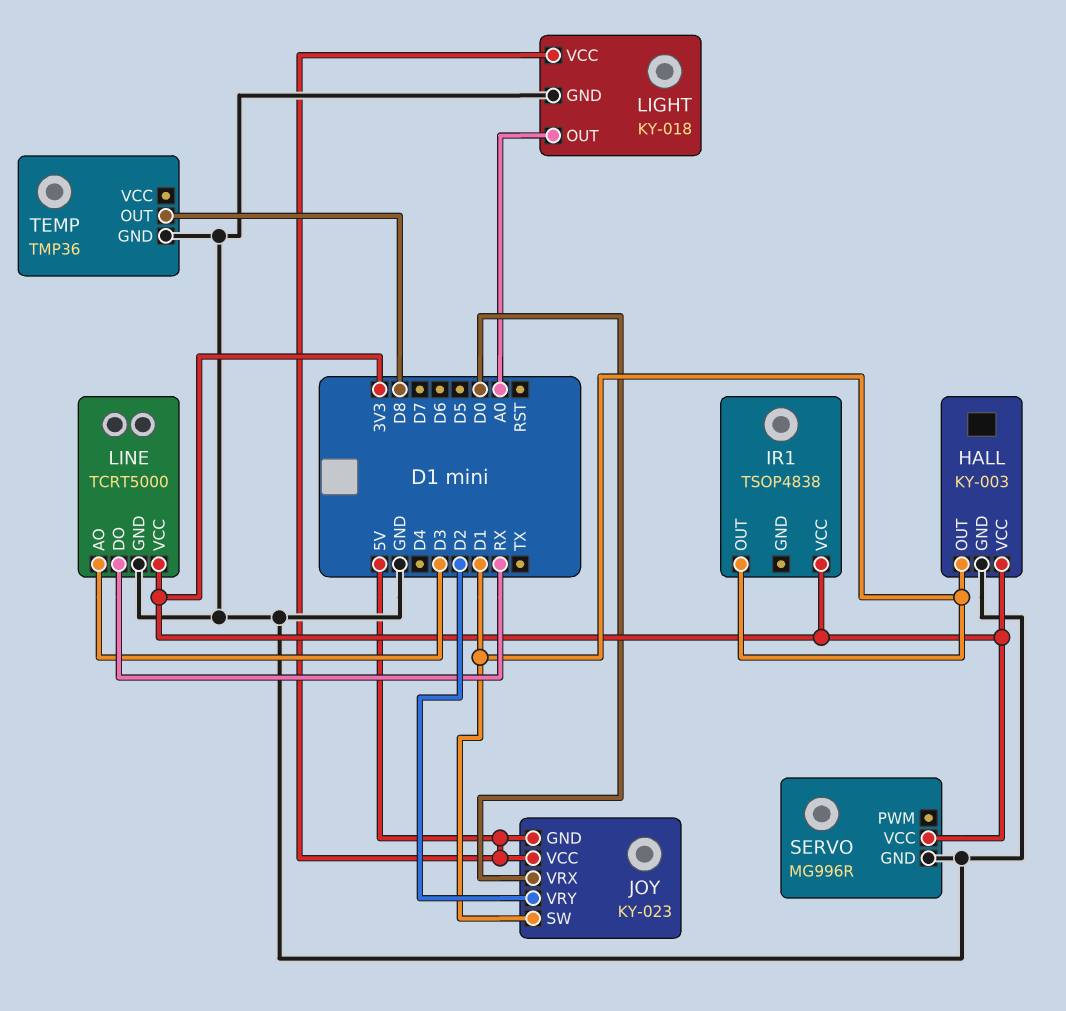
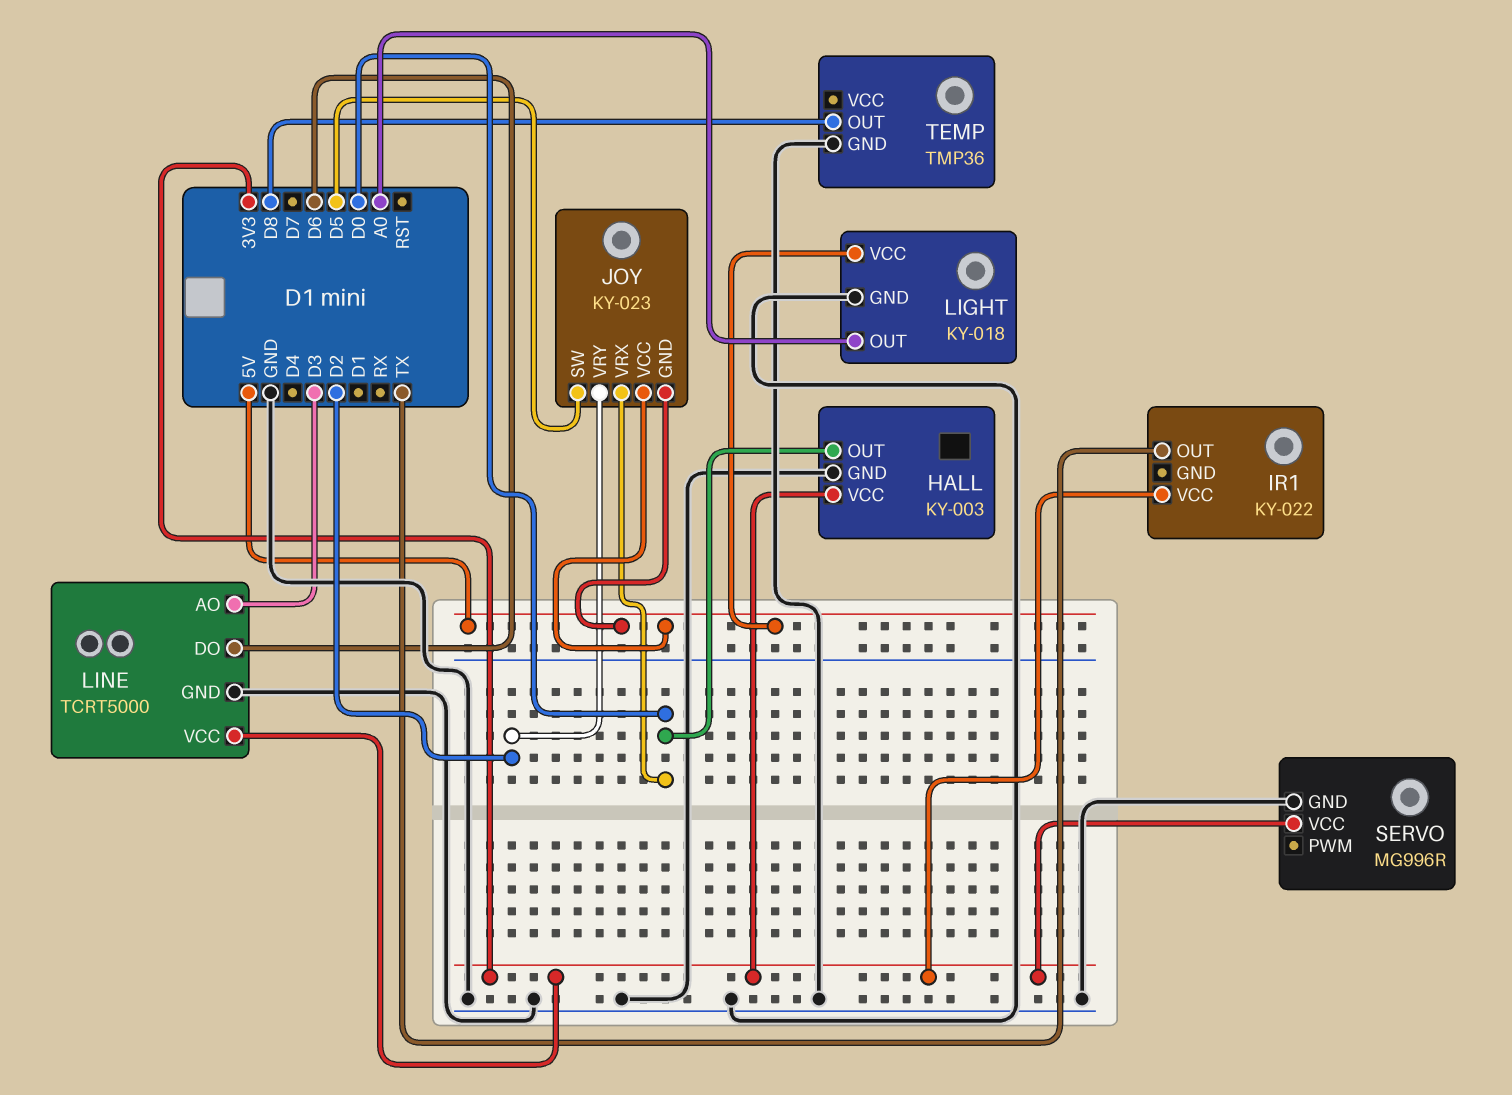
HALL pin OUT: D1 -> D0
IR1: TSOP4838 -> KY-022
IR1 pin OUT: D1 -> TX
JOY pin SW: D1 -> D5
LINE pin DO: RX -> D6

